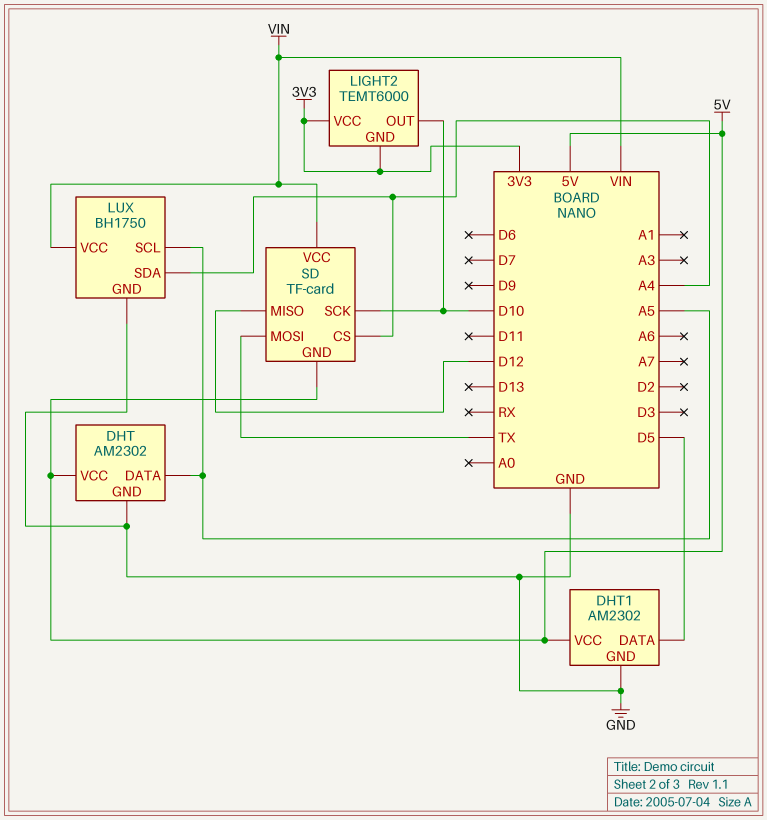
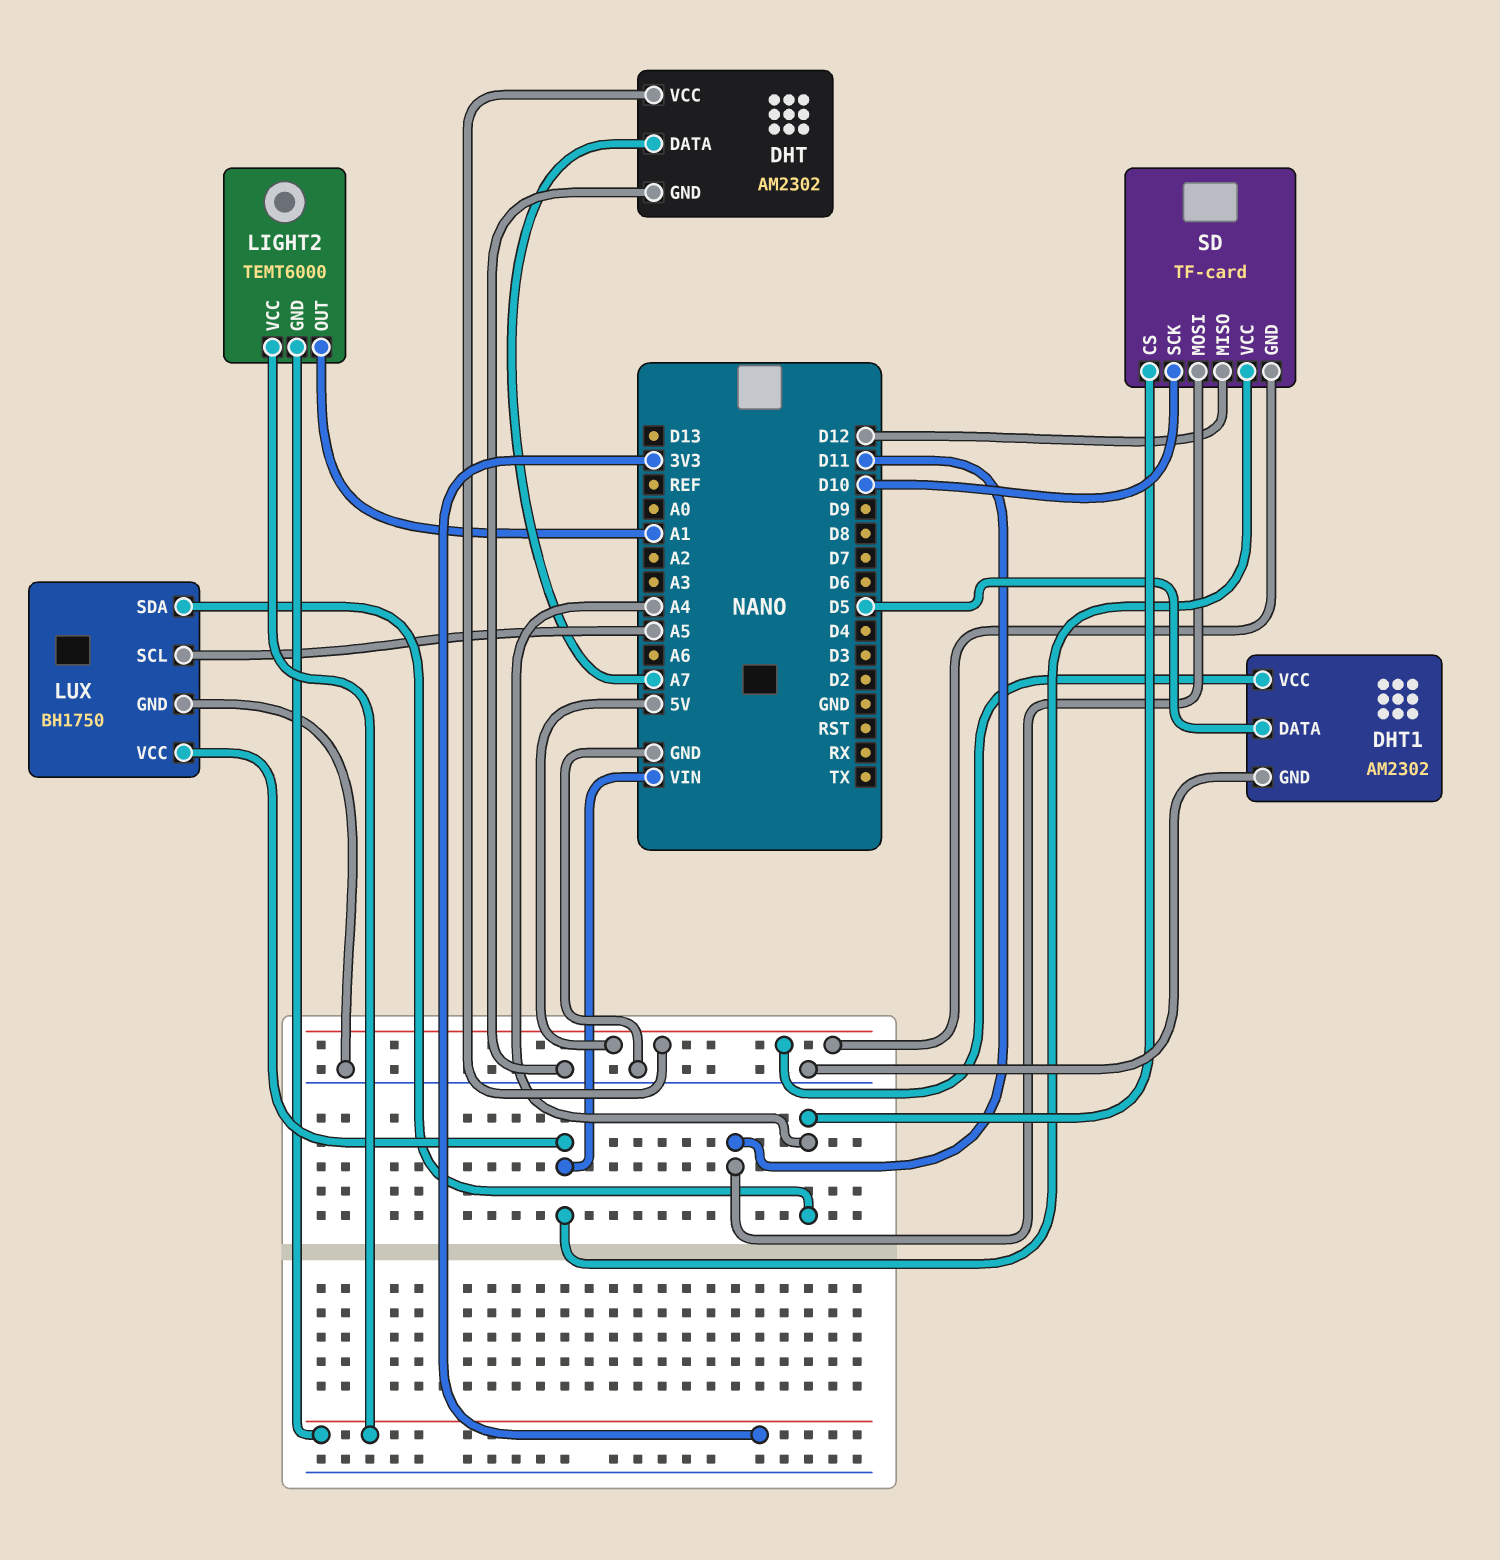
DHT pin DATA: A5 -> A7
LIGHT2 pin OUT: D10 -> A1
SD pin MOSI: TX -> D11

